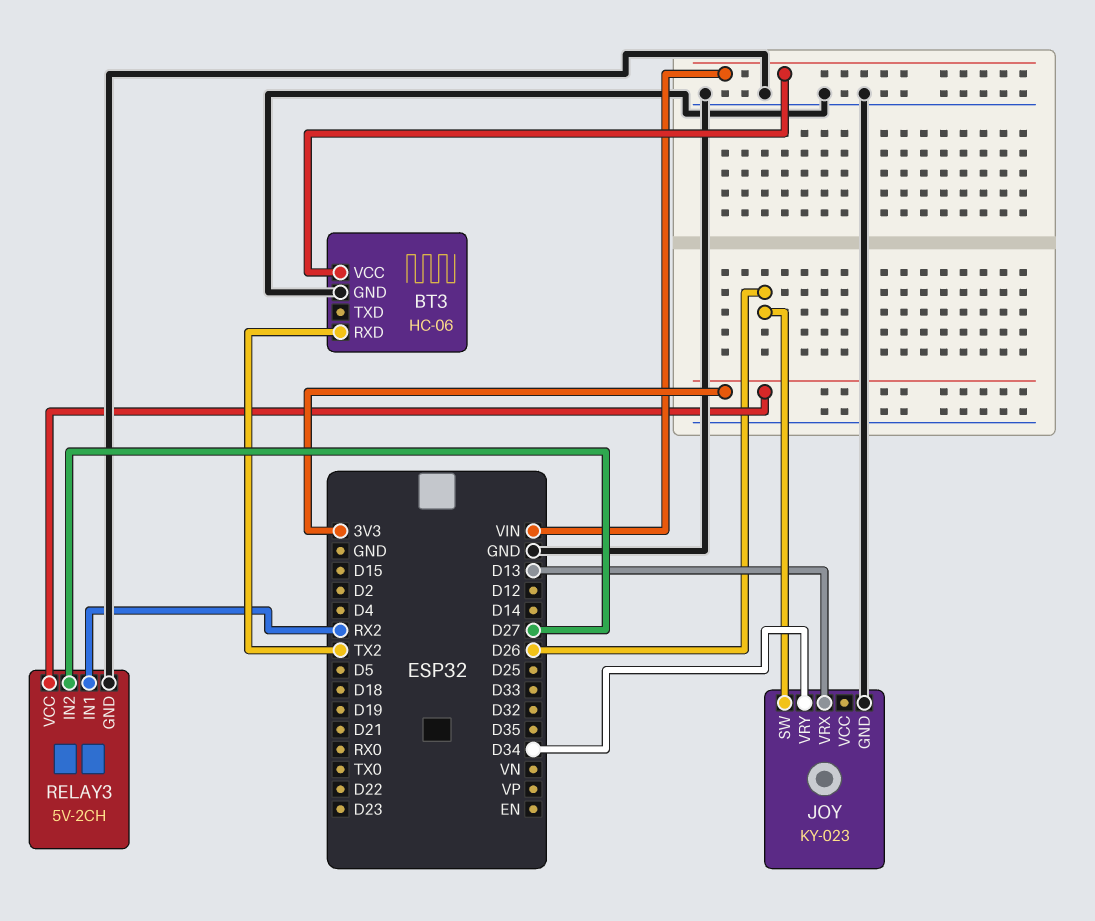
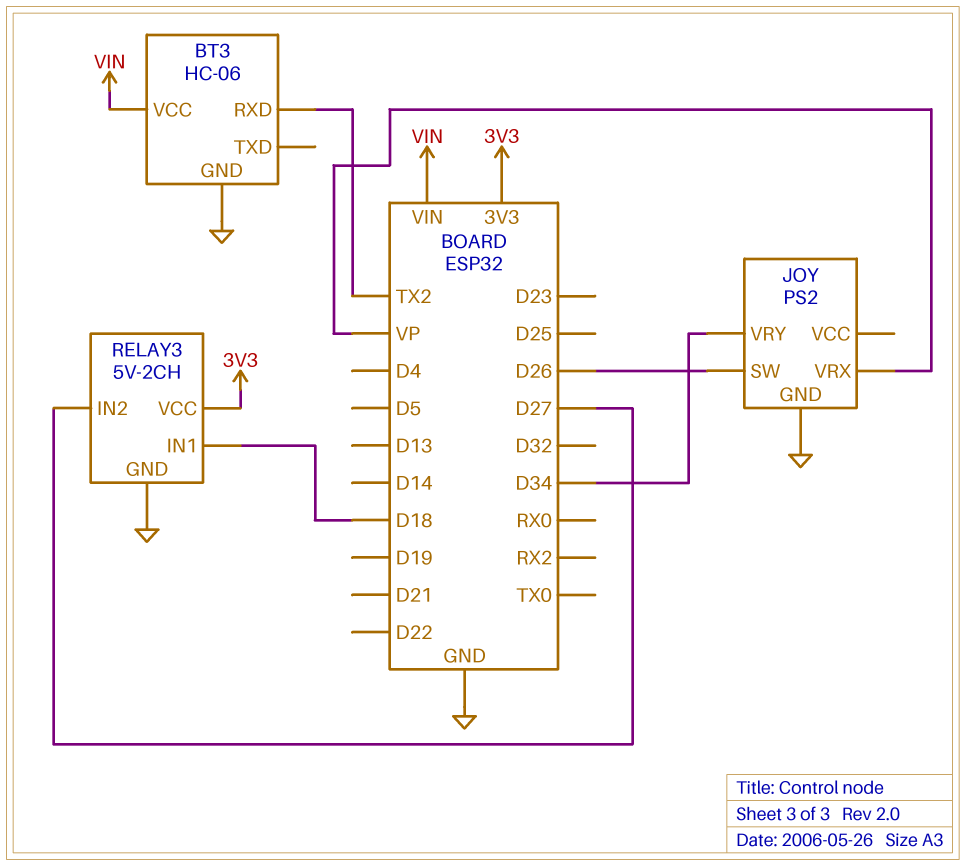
JOY: KY-023 -> PS2
JOY pin VRX: D13 -> VP
RELAY3 pin IN1: RX2 -> D18

